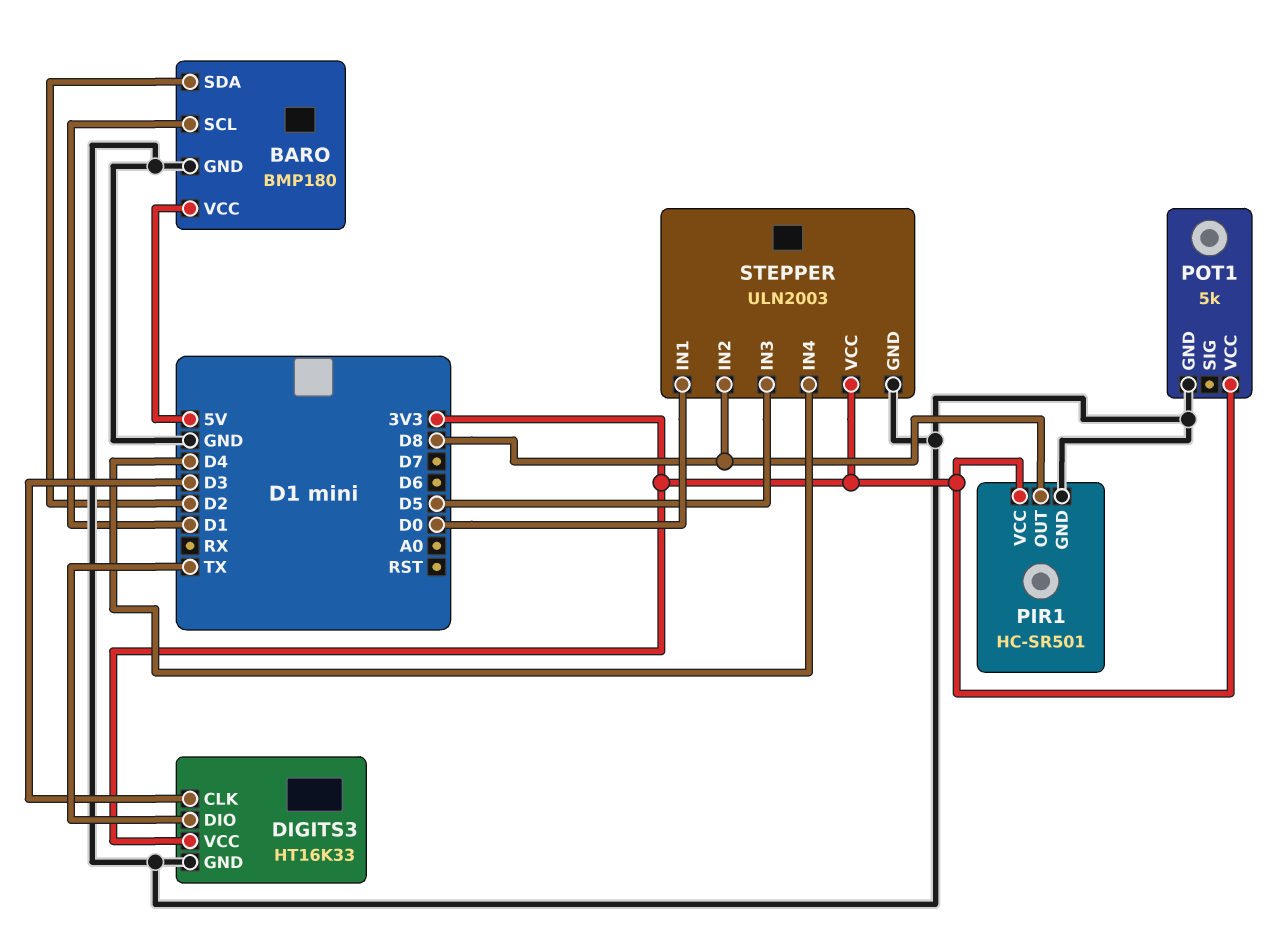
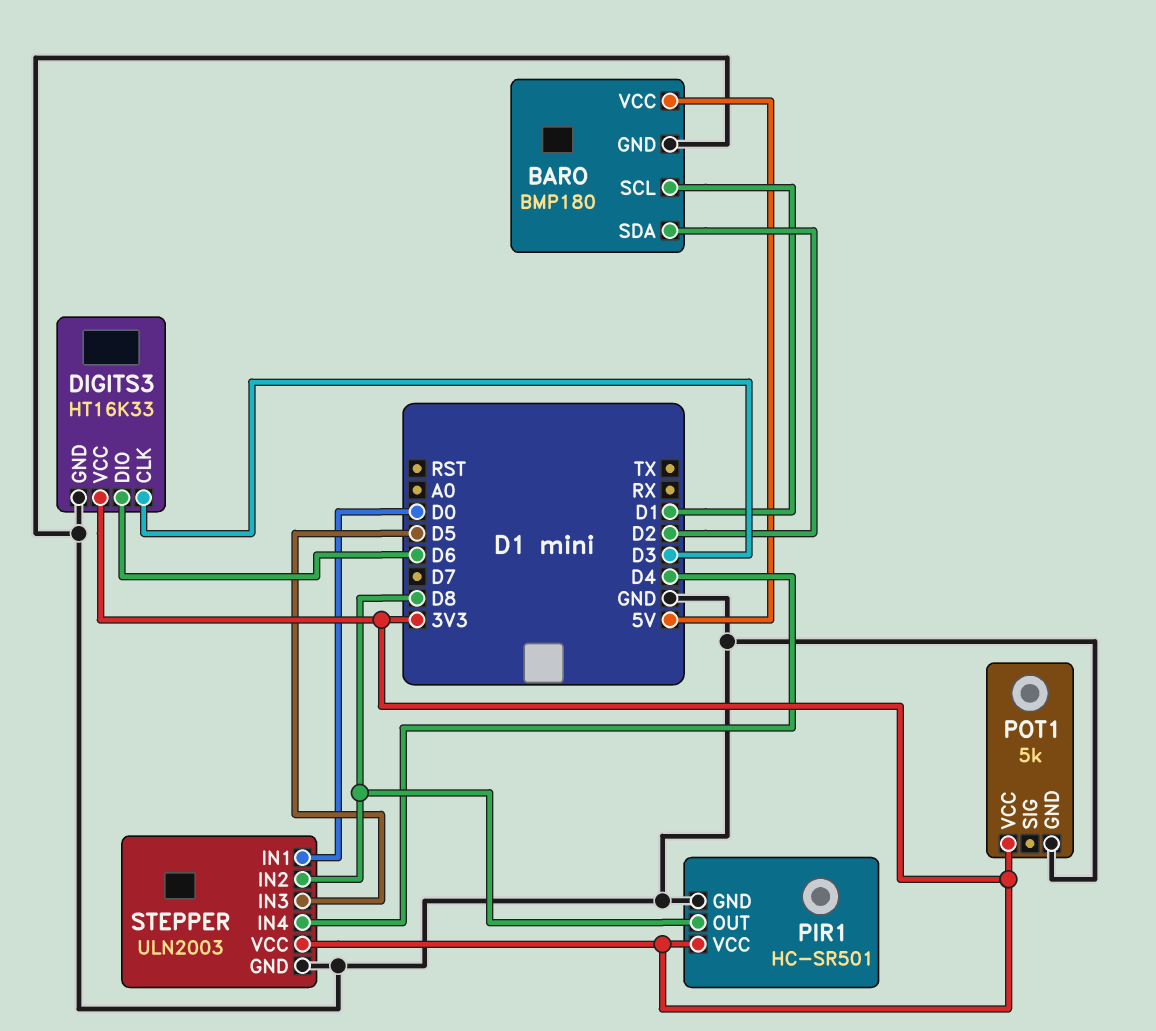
DIGITS3 pin DIO: TX -> D6

